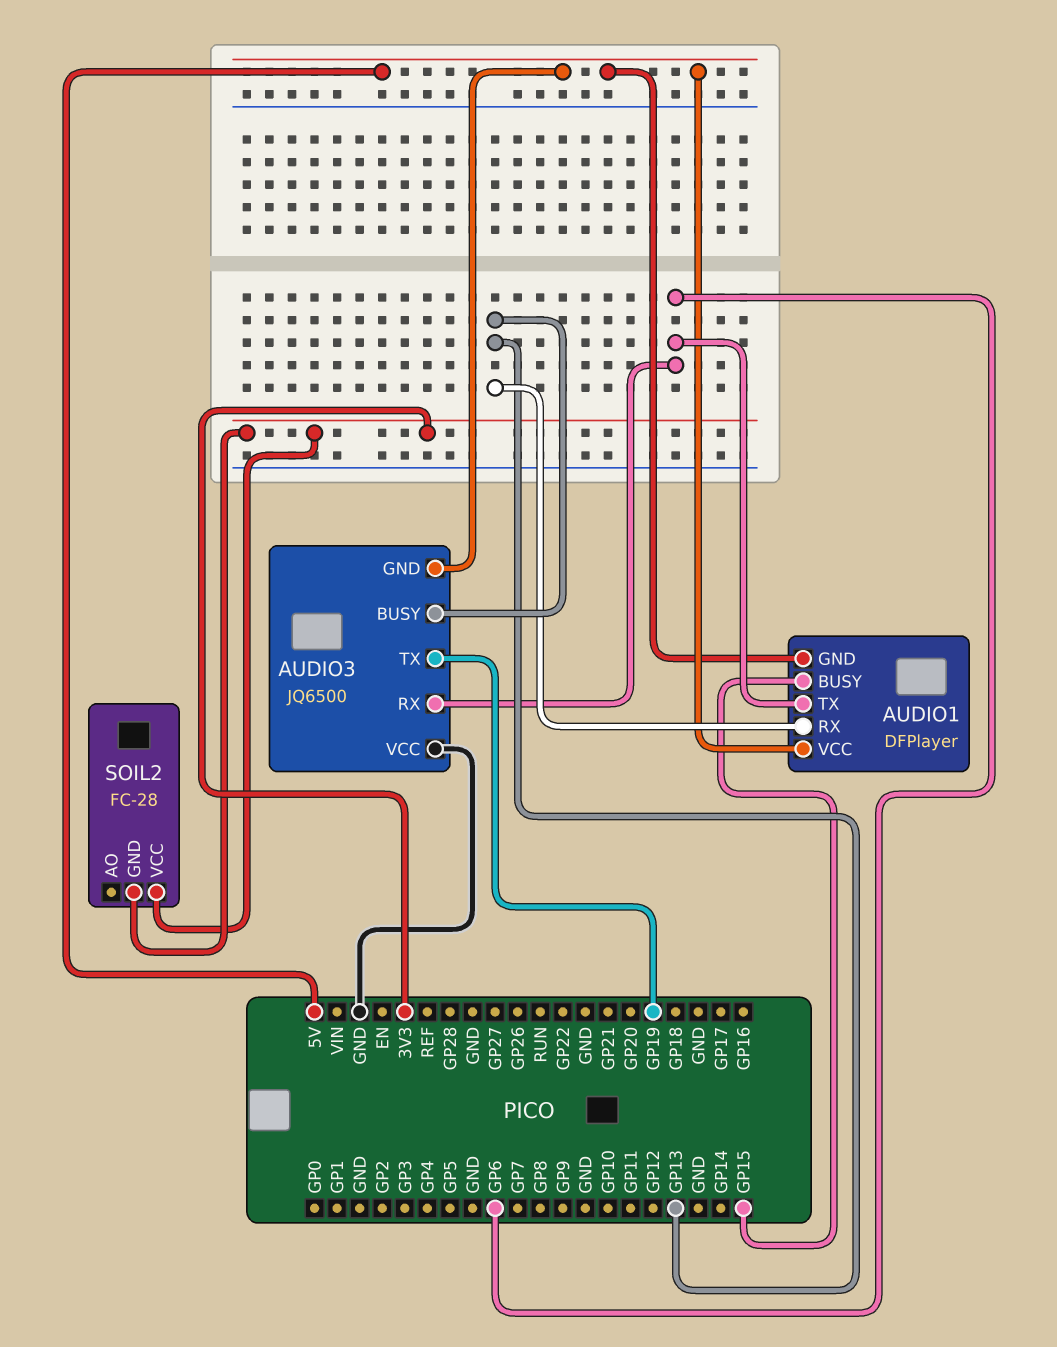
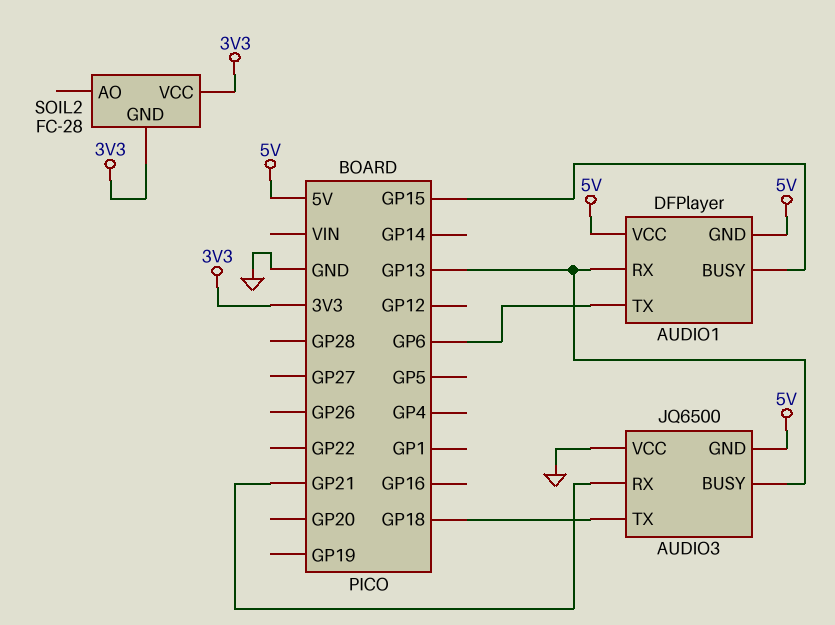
AUDIO3 pin RX: GP6 -> GP21
AUDIO3 pin TX: GP19 -> GP18

